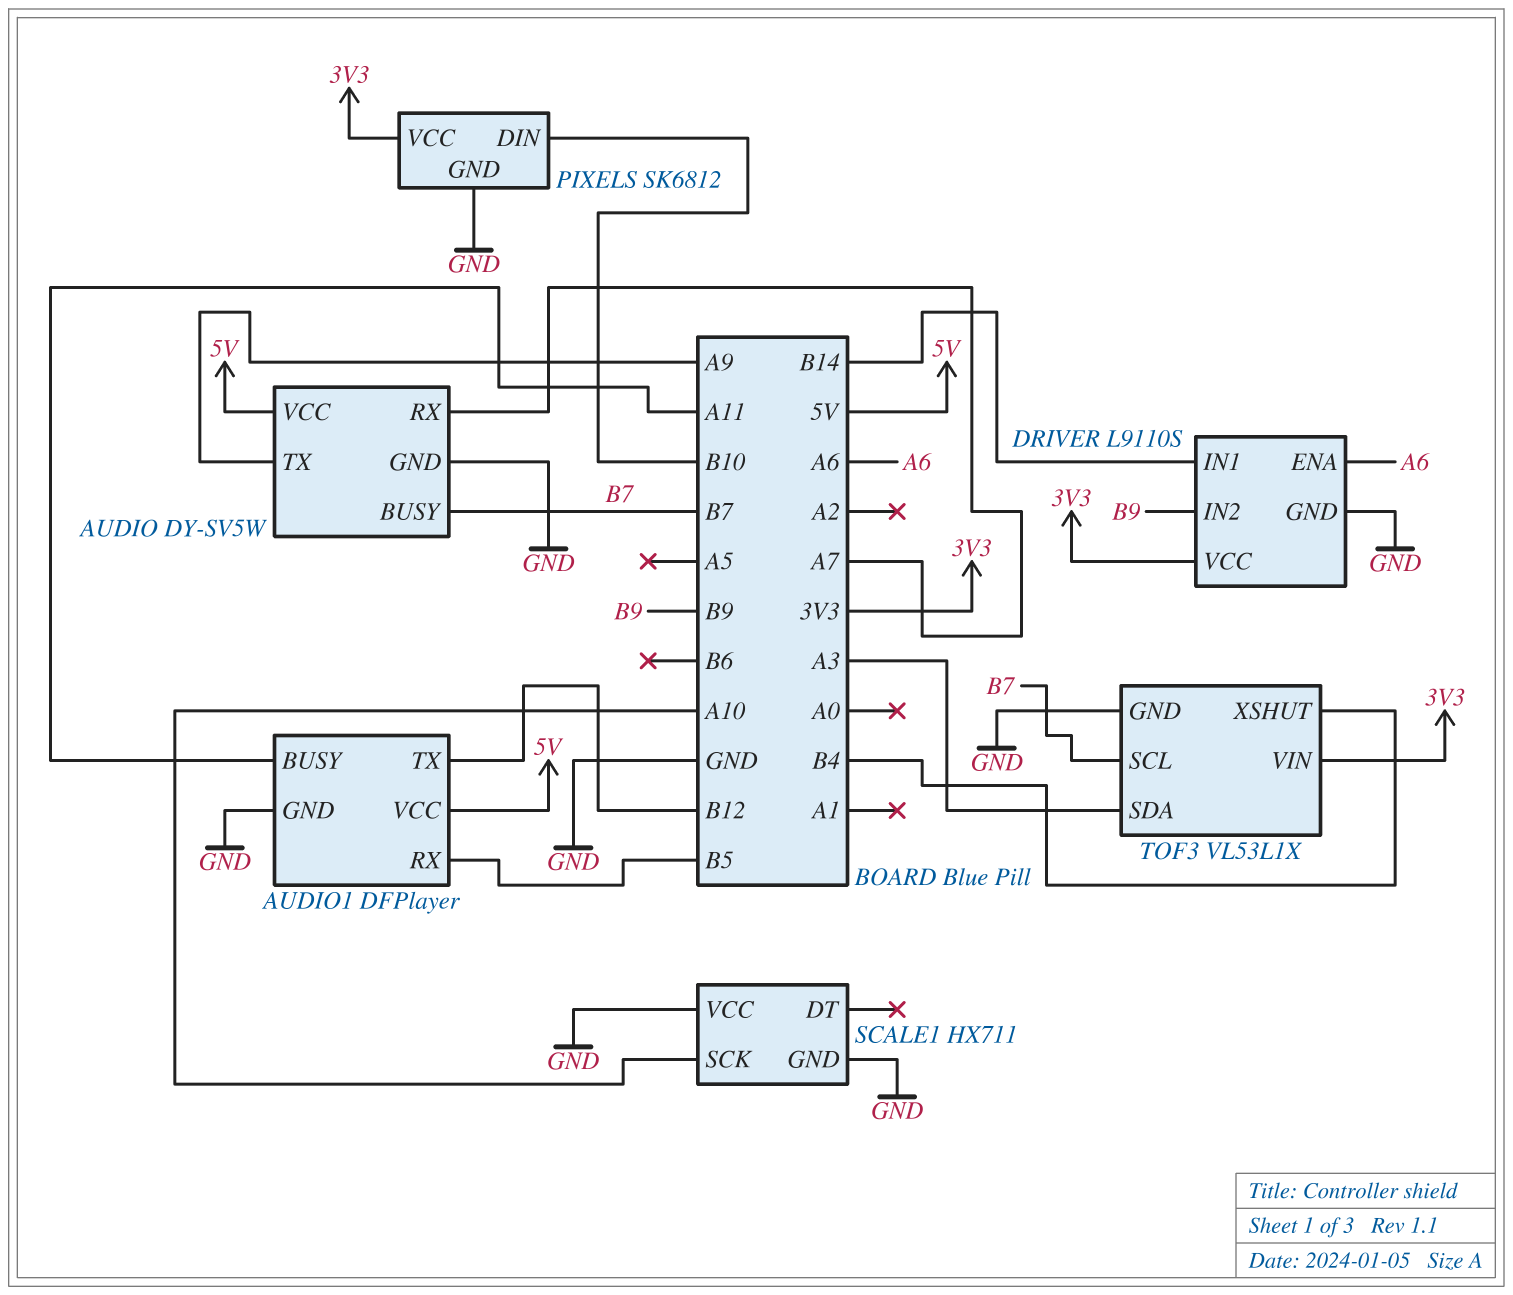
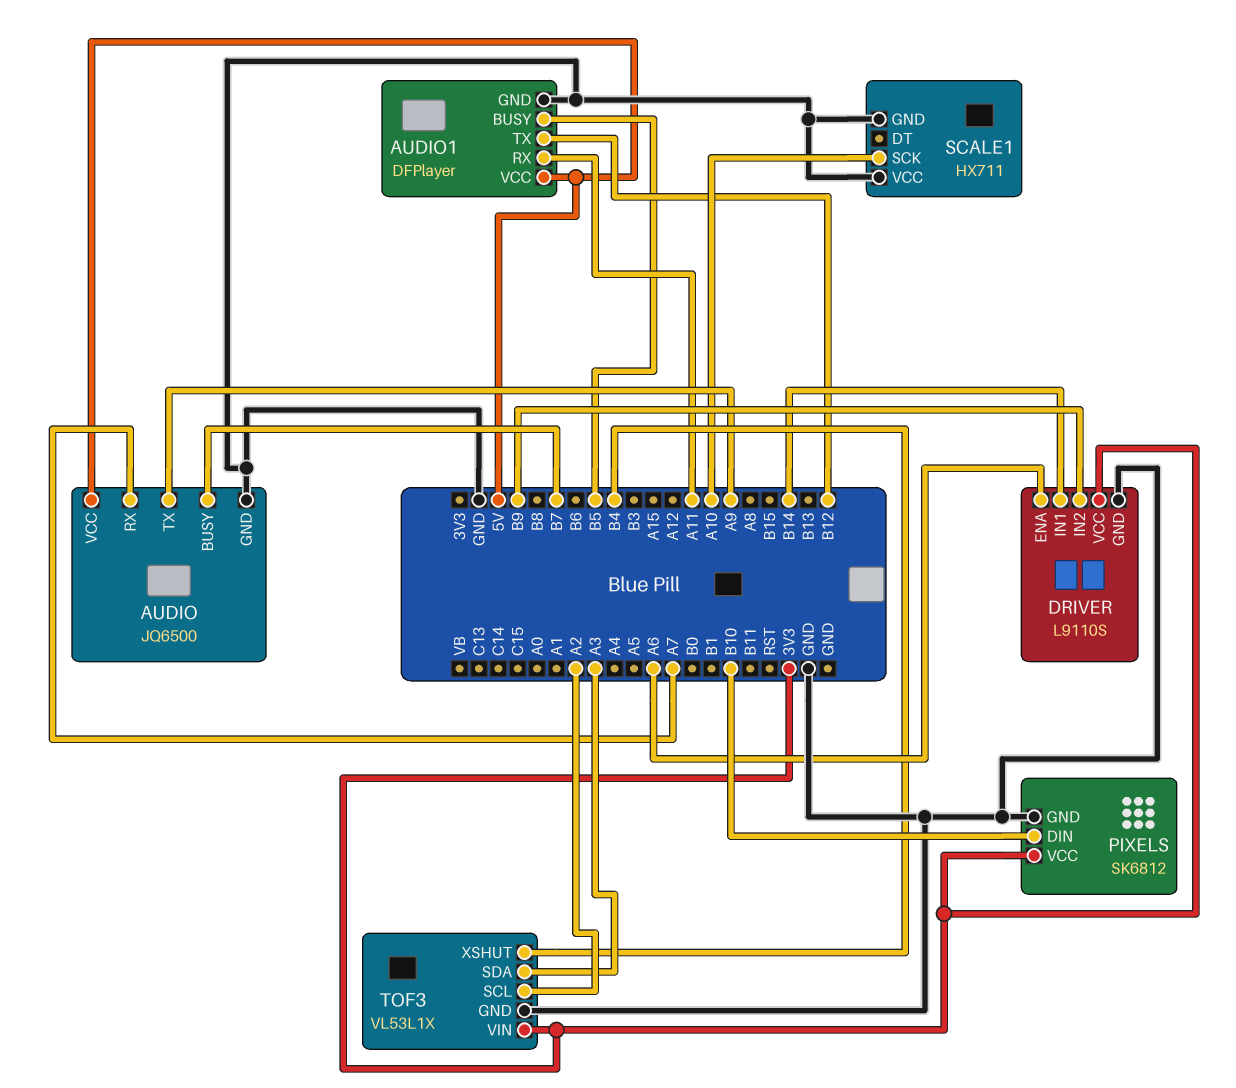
AUDIO: DY-SV5W -> JQ6500
AUDIO1 pin BUSY: A11 -> B5
AUDIO1 pin RX: B5 -> A11
TOF3 pin SCL: B7 -> A2

